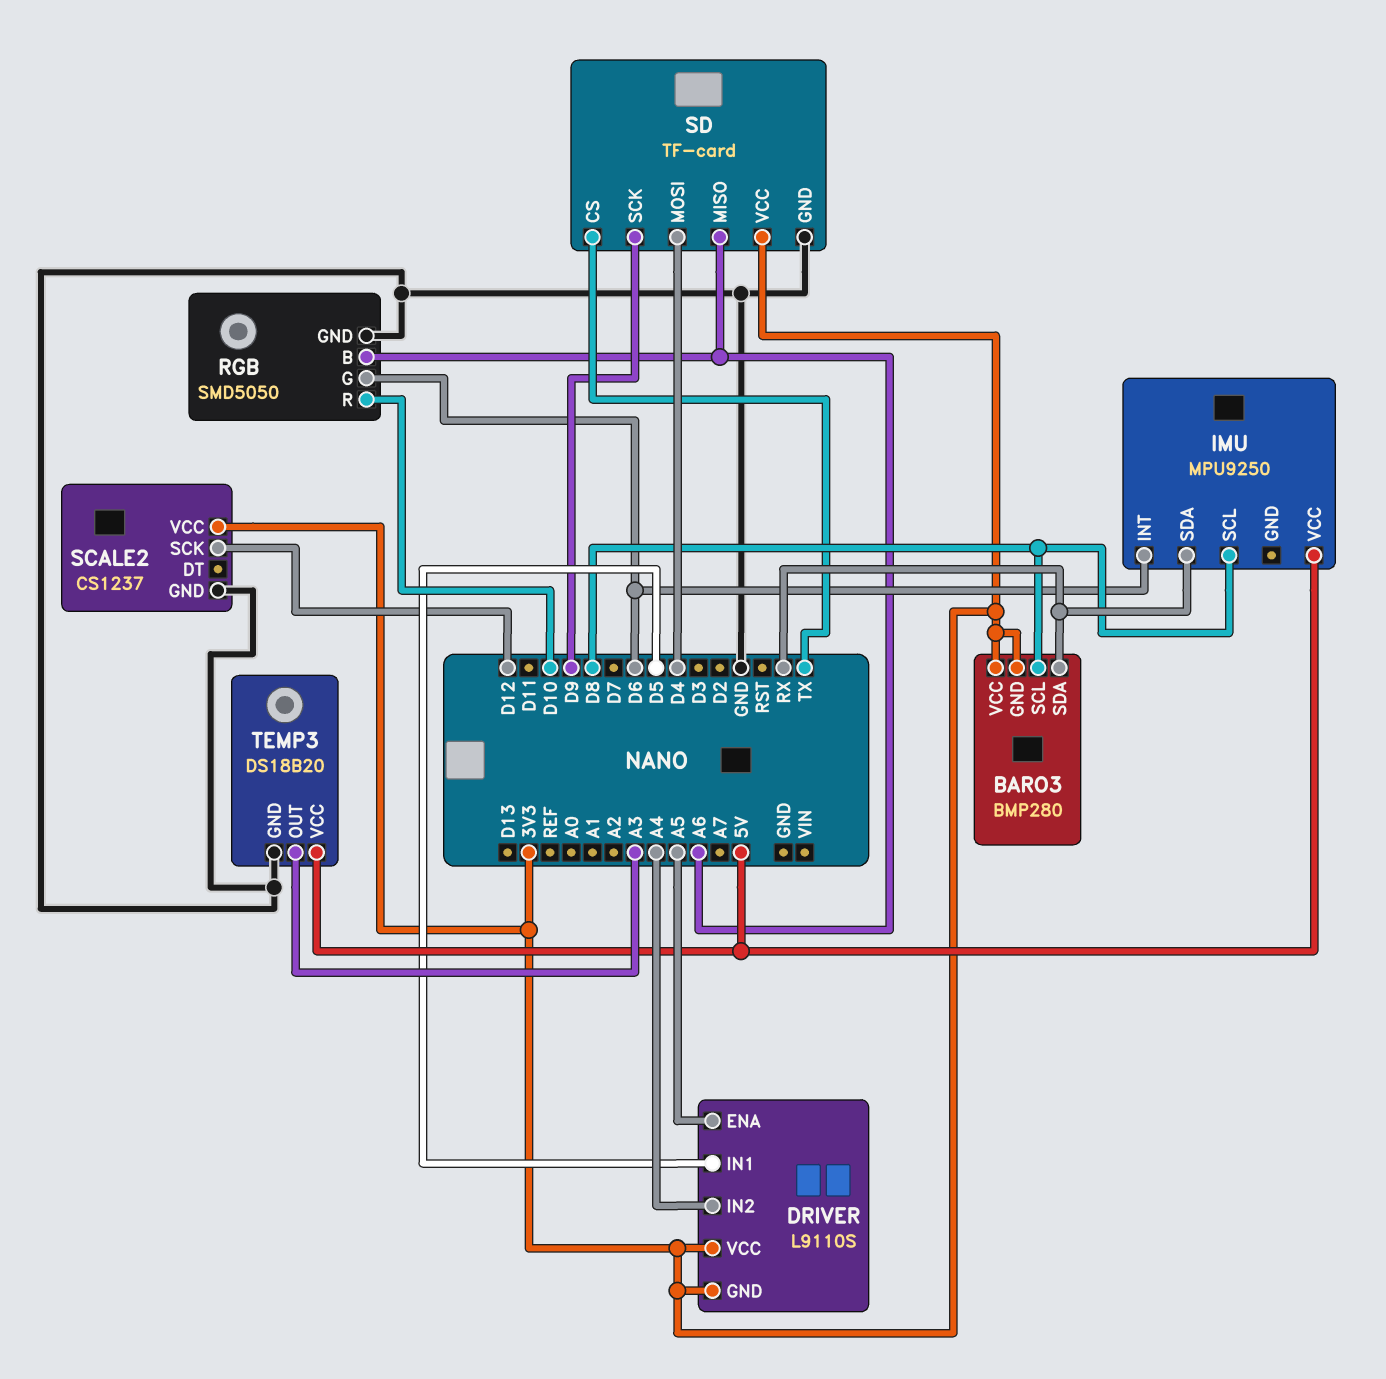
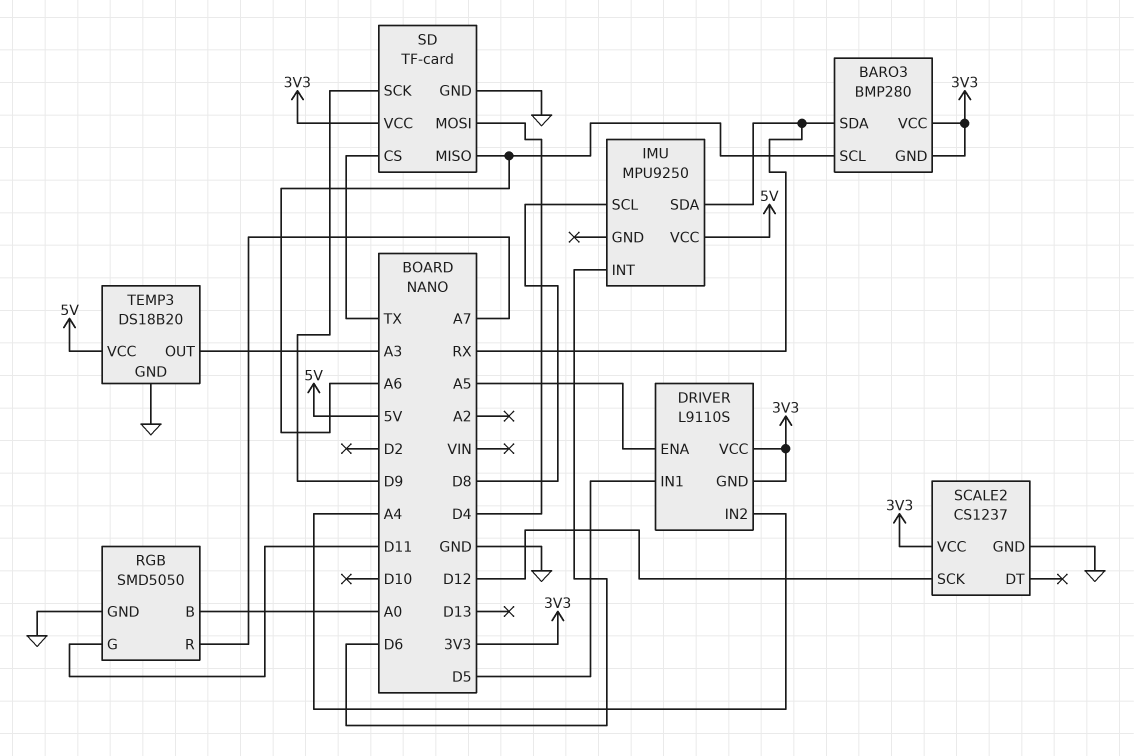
BARO3 pin SCL: D8 -> A6
RGB pin B: A6 -> A0
RGB pin G: D6 -> D11
RGB pin R: D10 -> A7

